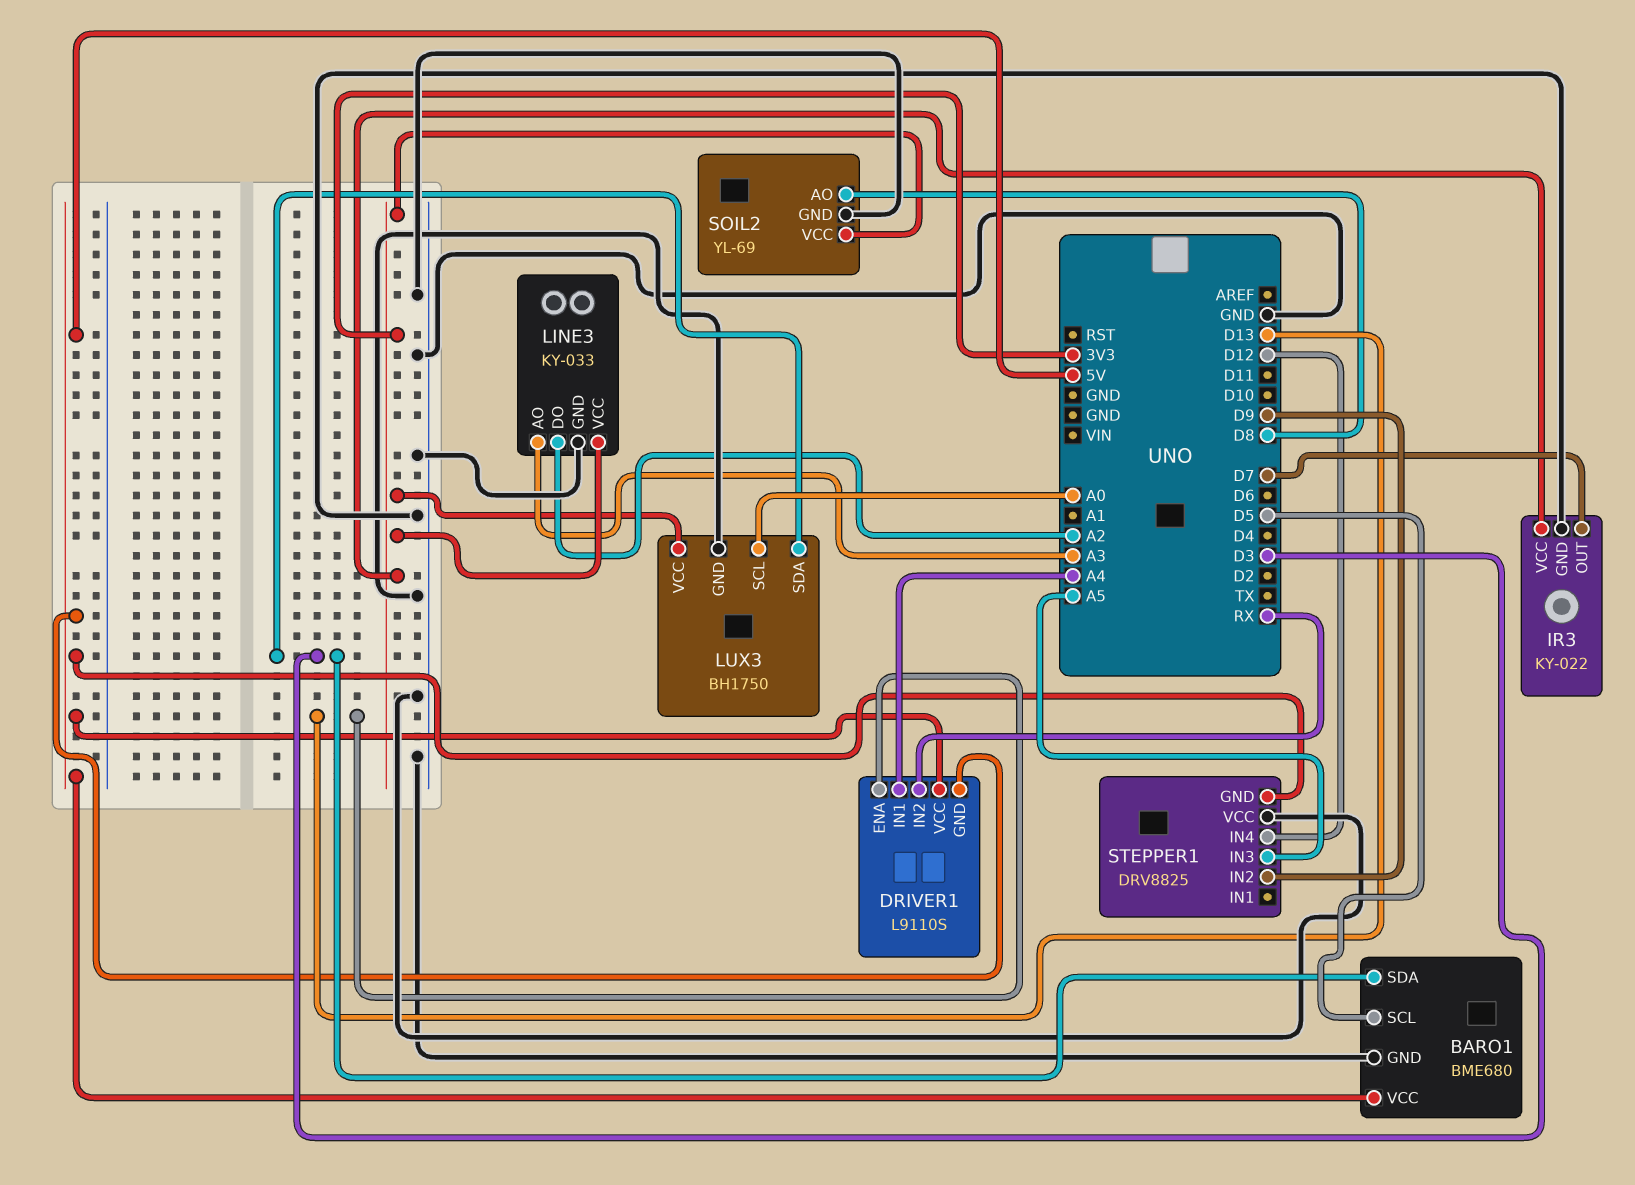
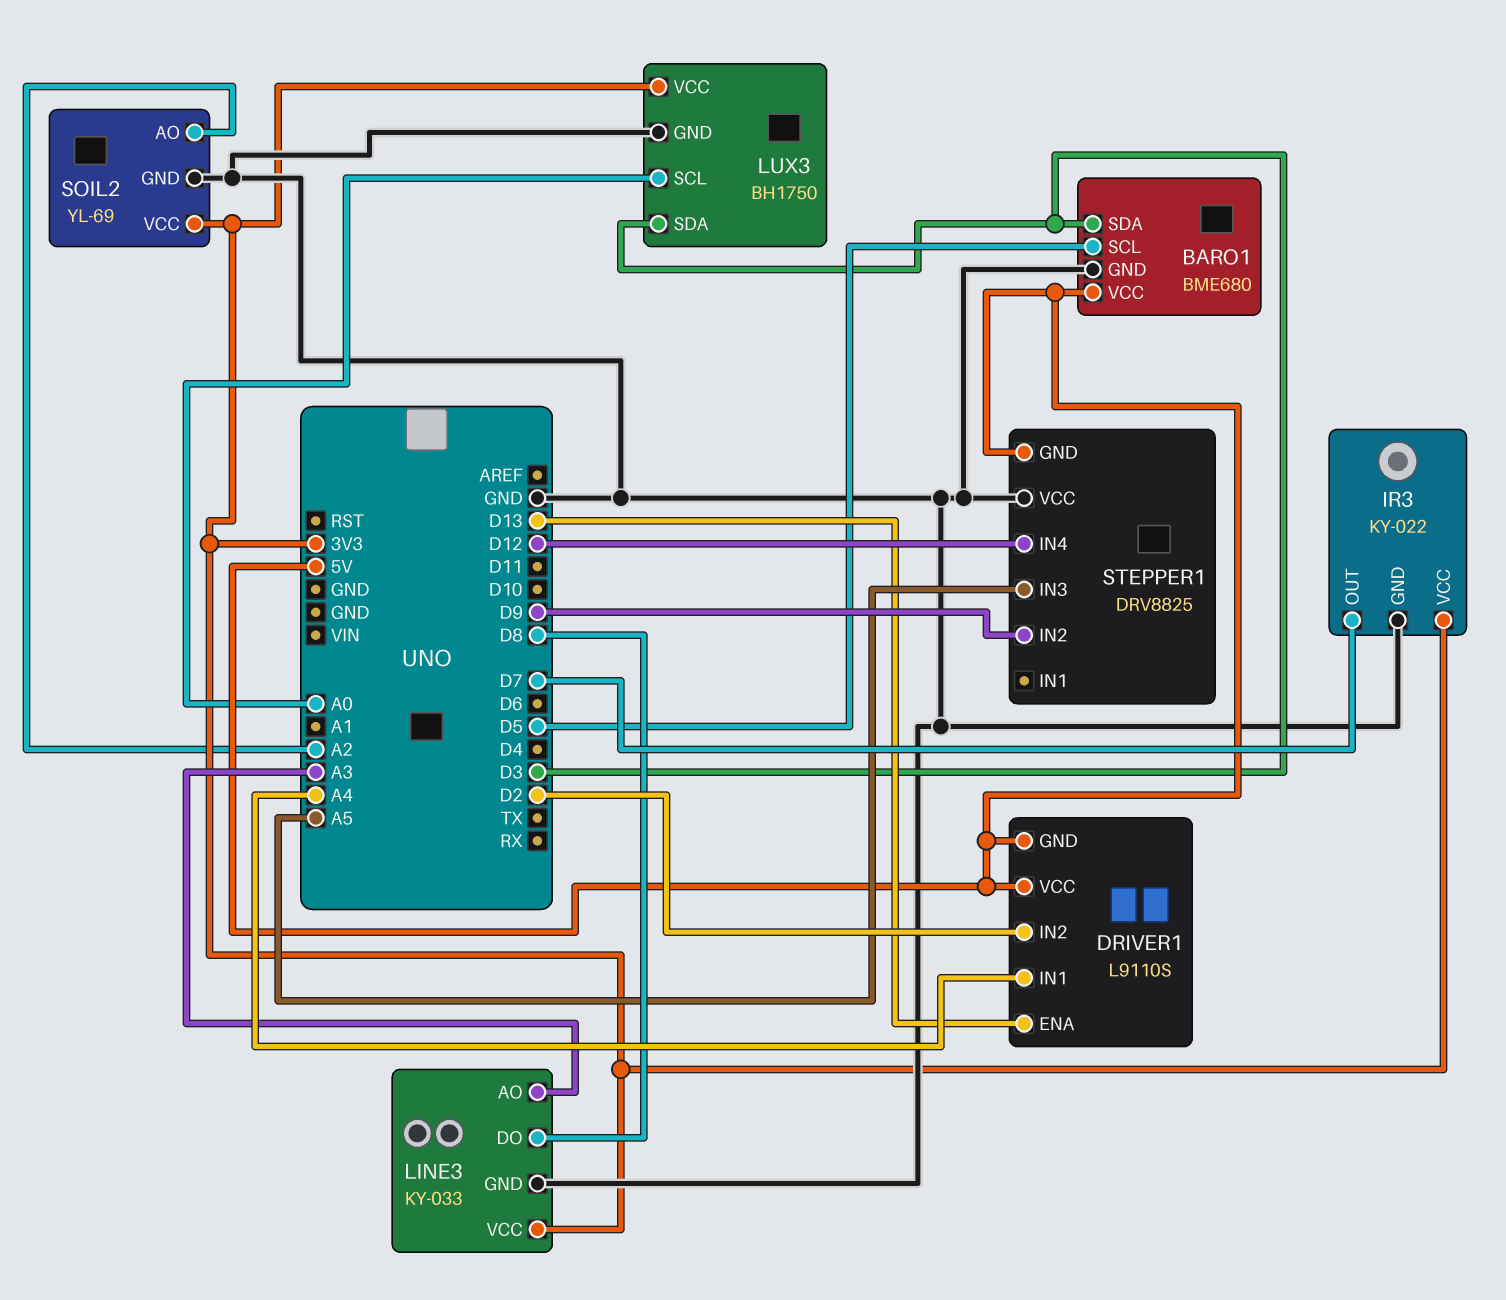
DRIVER1 pin IN2: RX -> D2
LINE3 pin DO: A2 -> D8
SOIL2 pin AO: D8 -> A2

